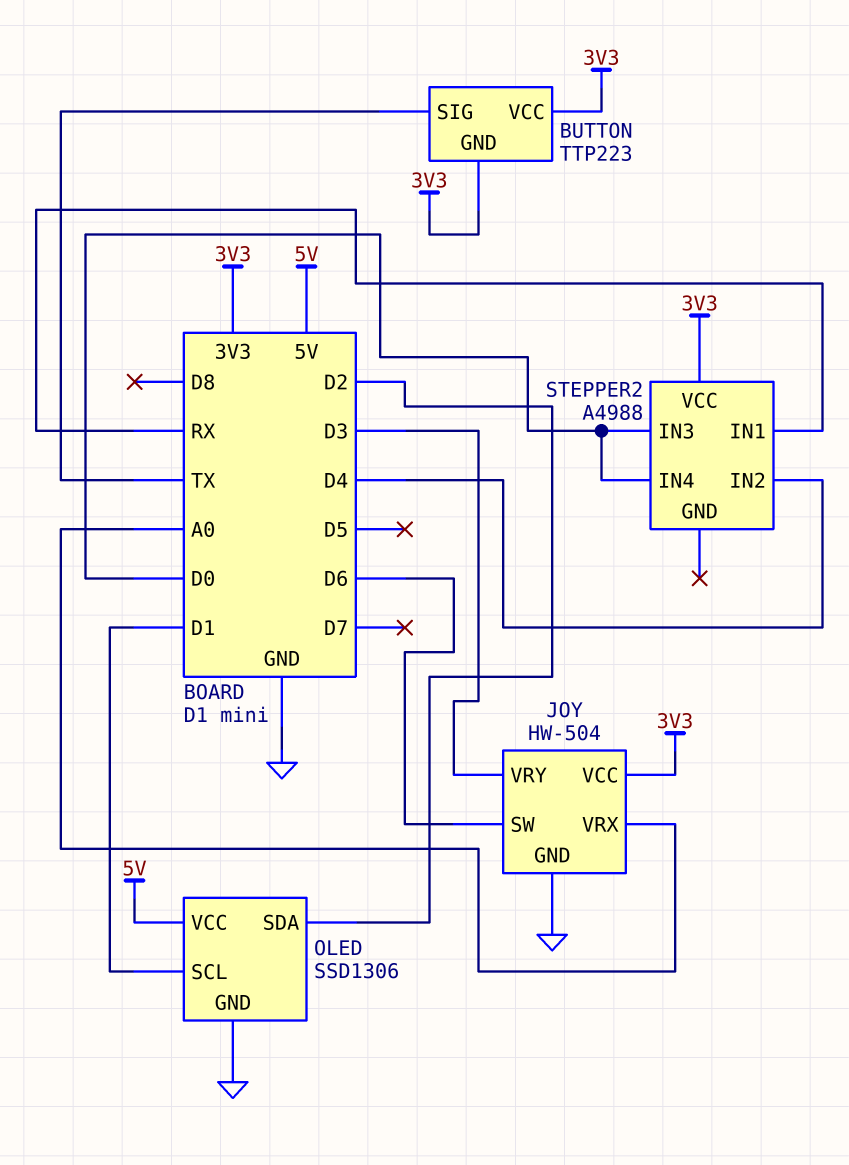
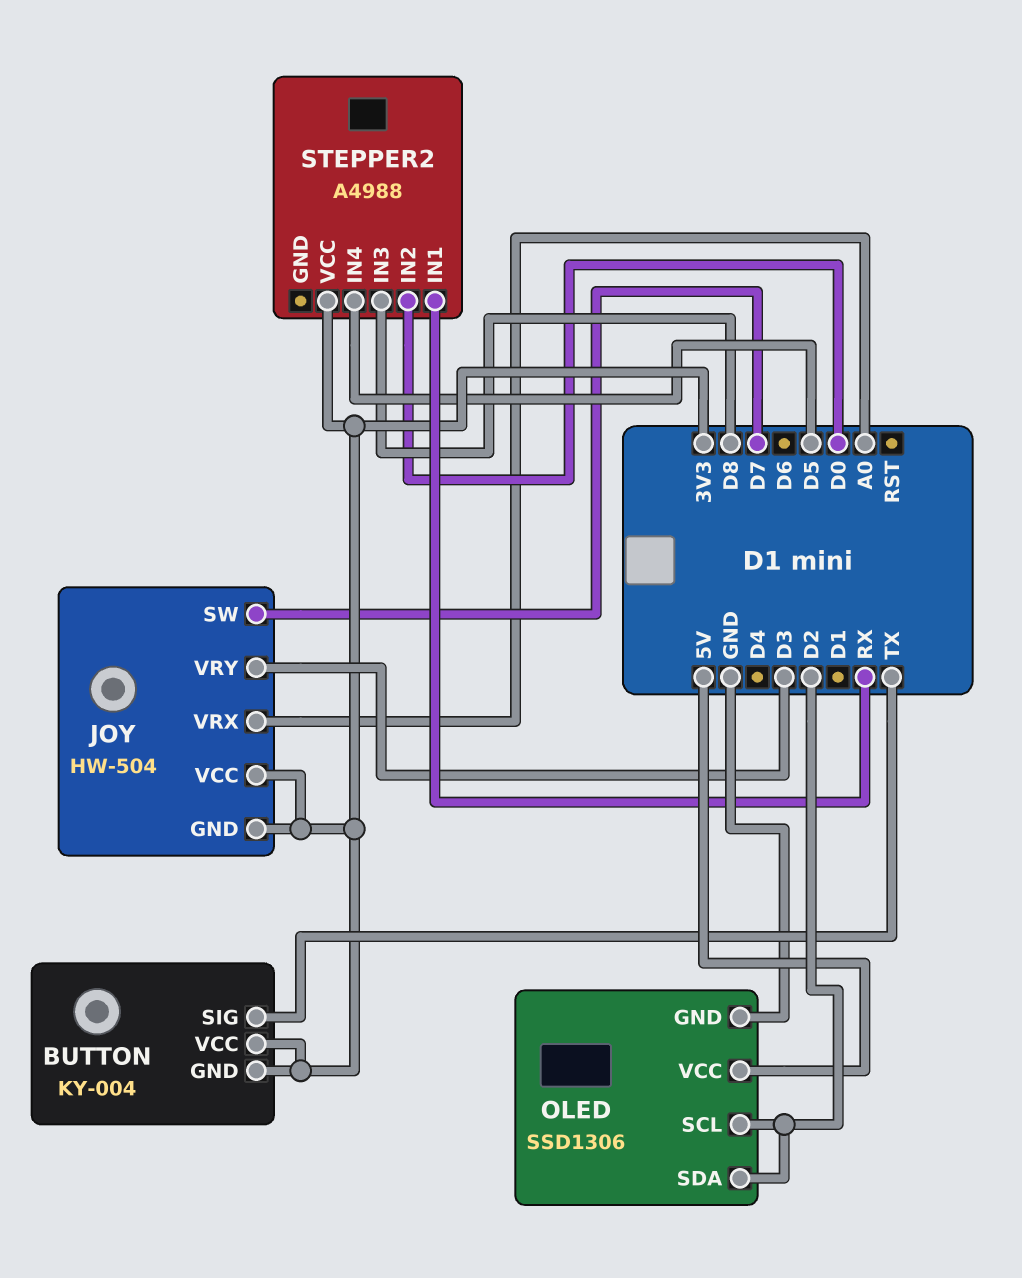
BUTTON: TTP223 -> KY-004
JOY pin GND: GND -> 3V3
JOY pin SW: D6 -> D7
OLED pin SCL: D1 -> D2
STEPPER2 pin IN2: D4 -> D0
STEPPER2 pin IN3: D0 -> D8
STEPPER2 pin IN4: D0 -> D5

